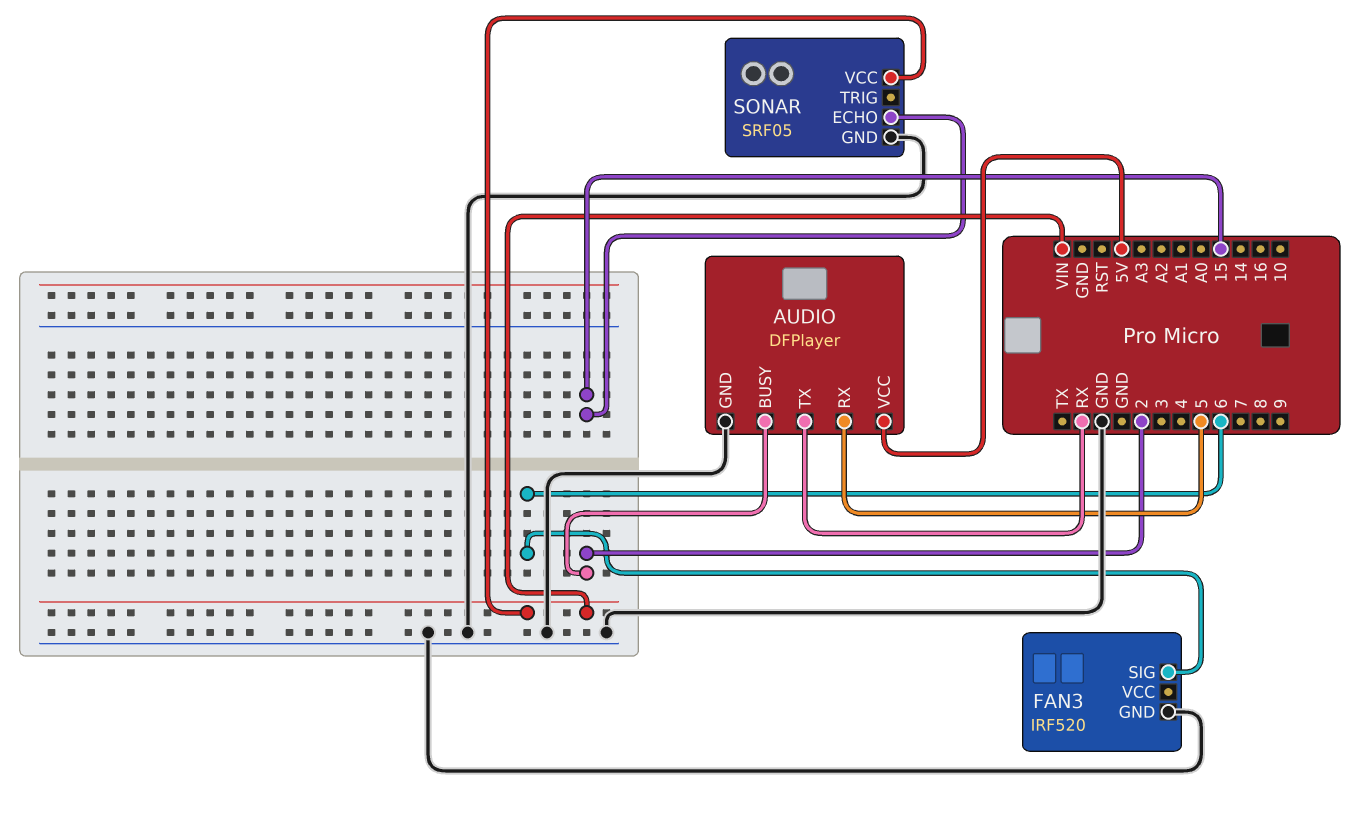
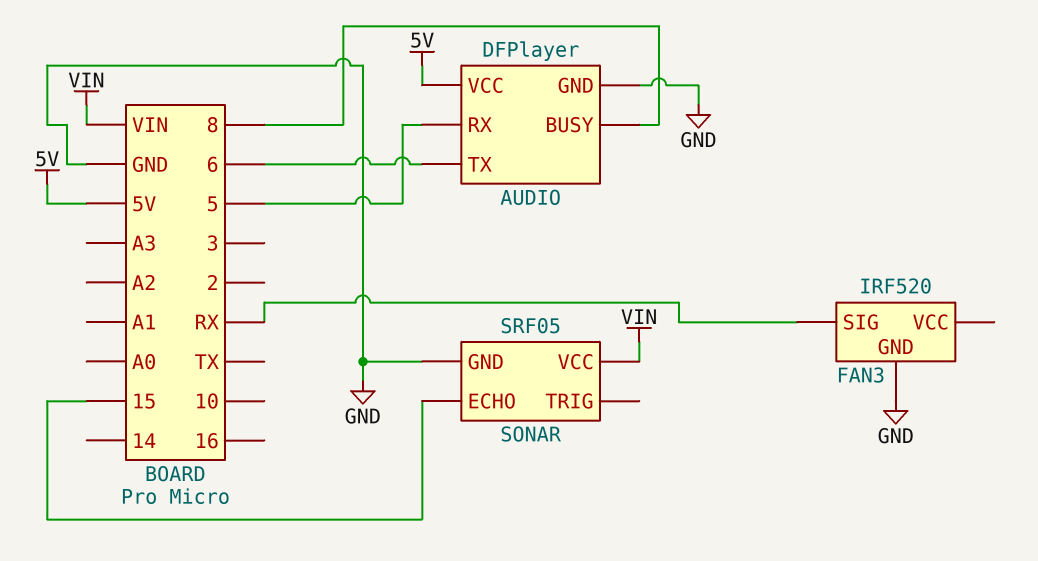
AUDIO pin BUSY: 2 -> 8
AUDIO pin TX: RX -> 6
FAN3 pin SIG: 6 -> RX

